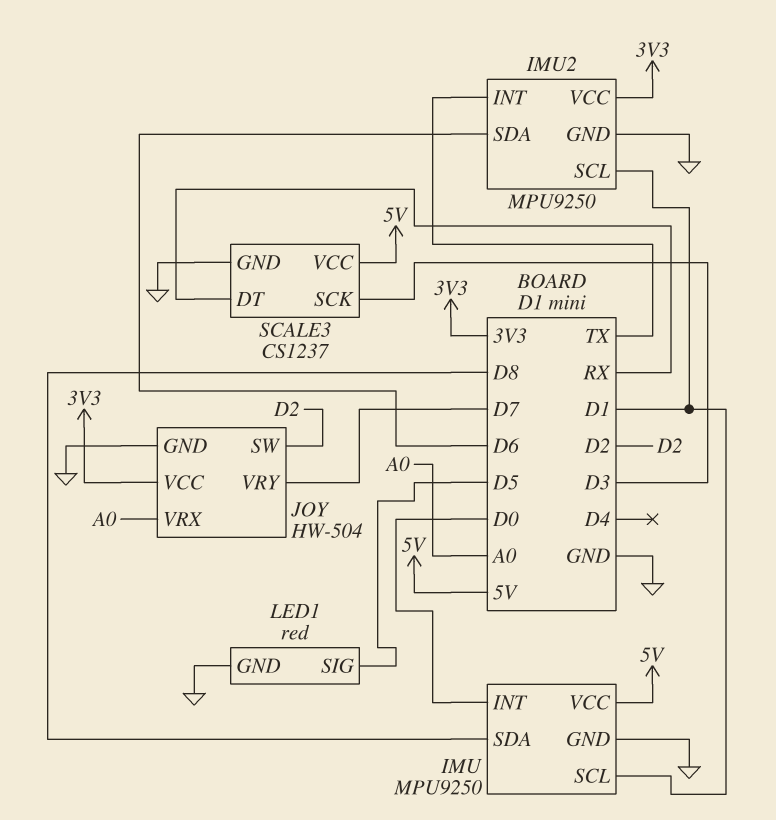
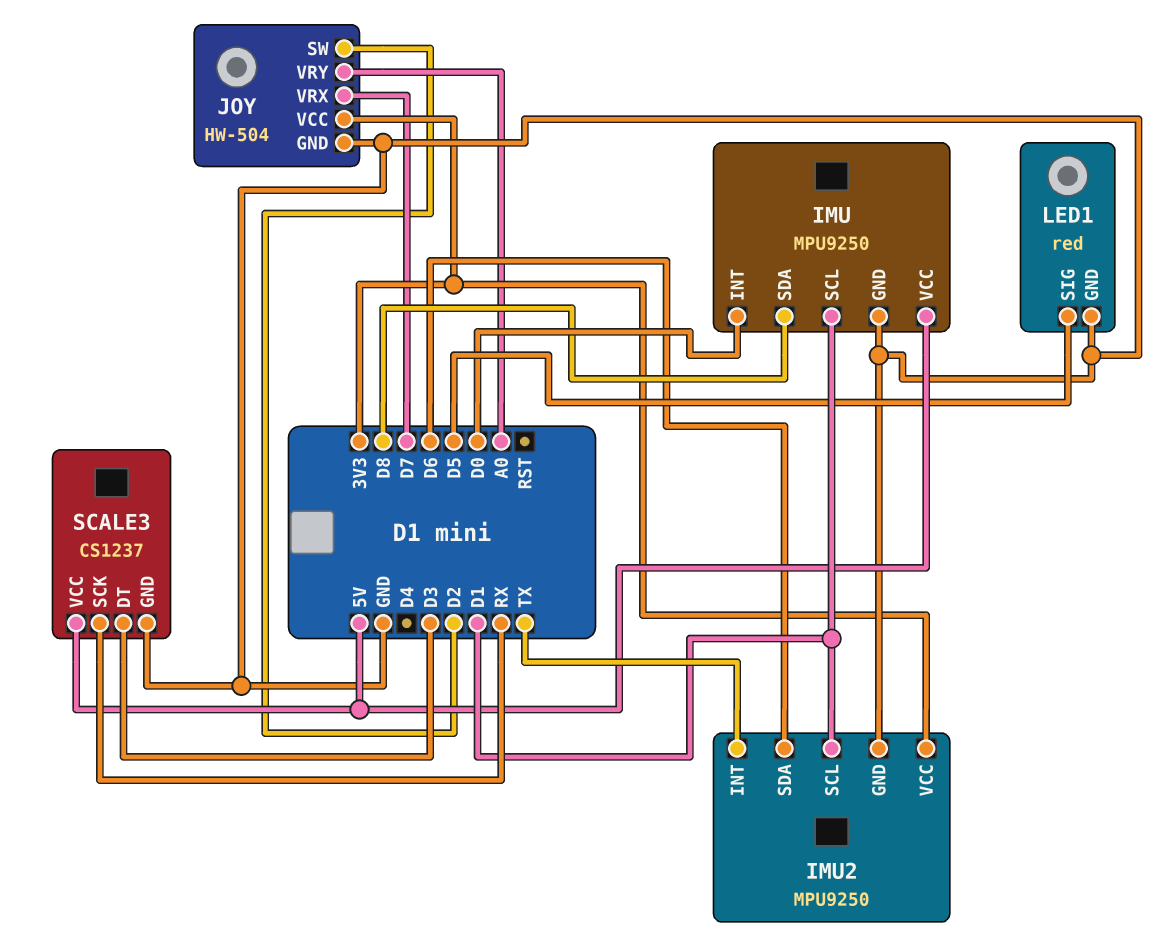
JOY pin VRX: A0 -> D7
JOY pin VRY: D7 -> A0
SCALE3 pin DT: RX -> D3
SCALE3 pin SCK: D3 -> RX

